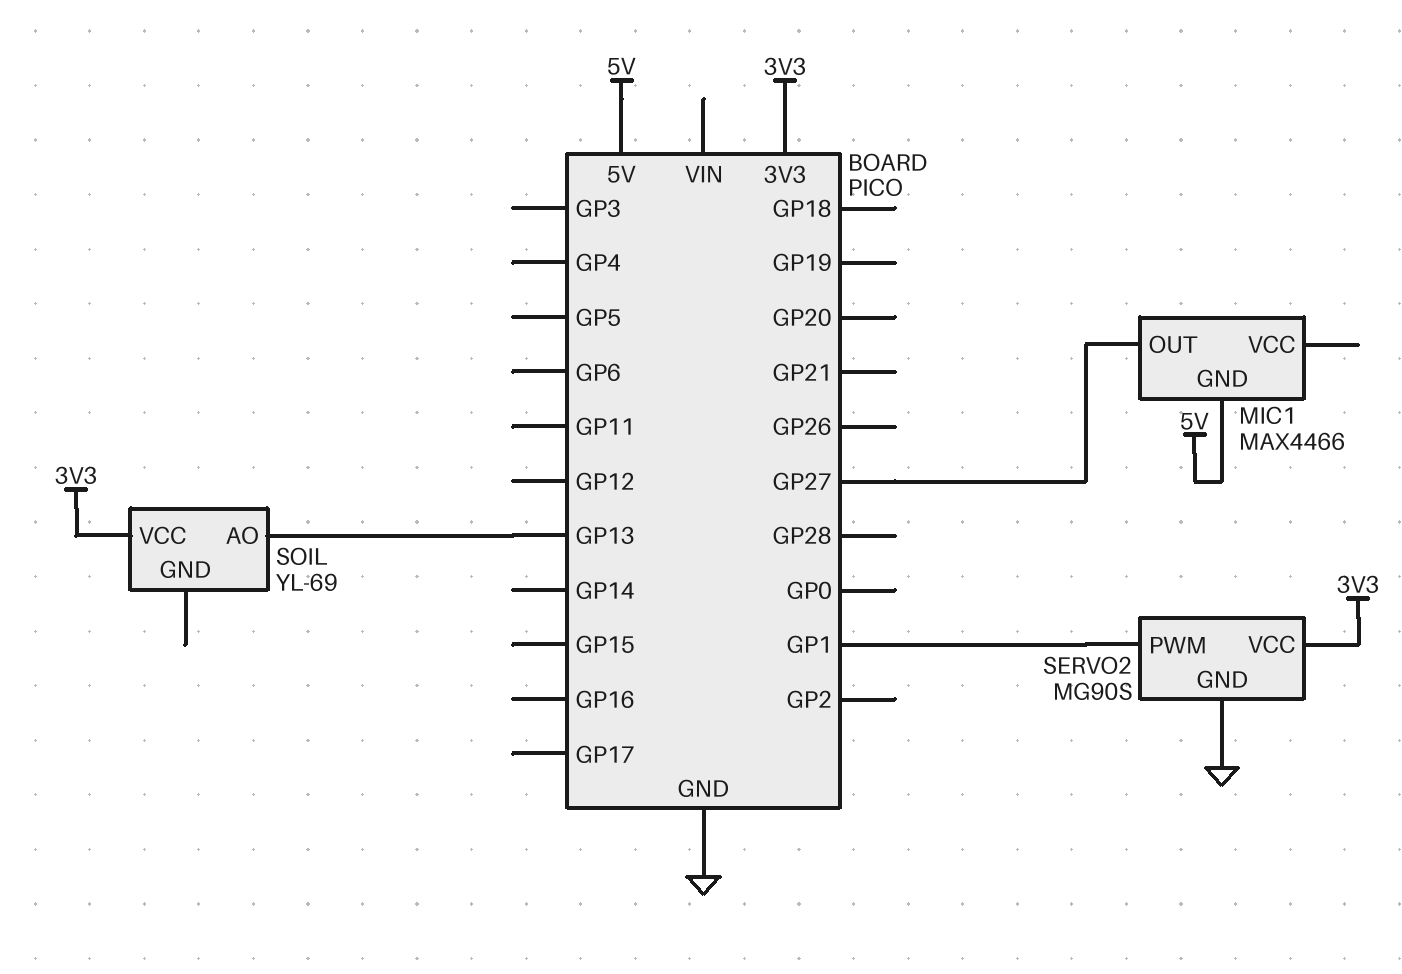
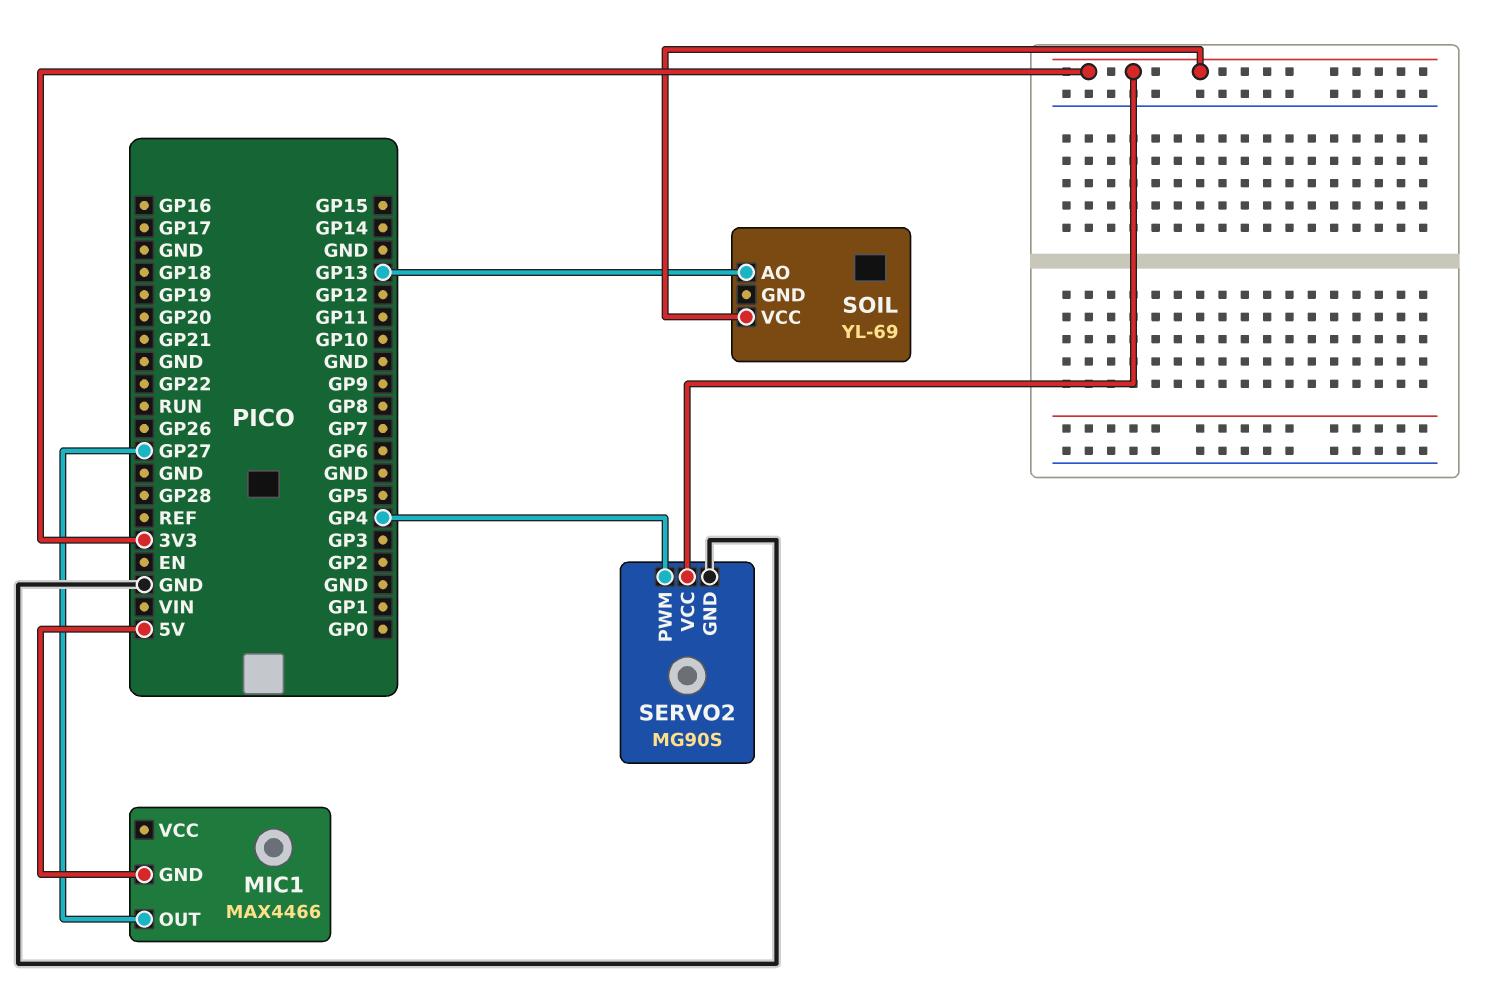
SERVO2 pin PWM: GP1 -> GP4

